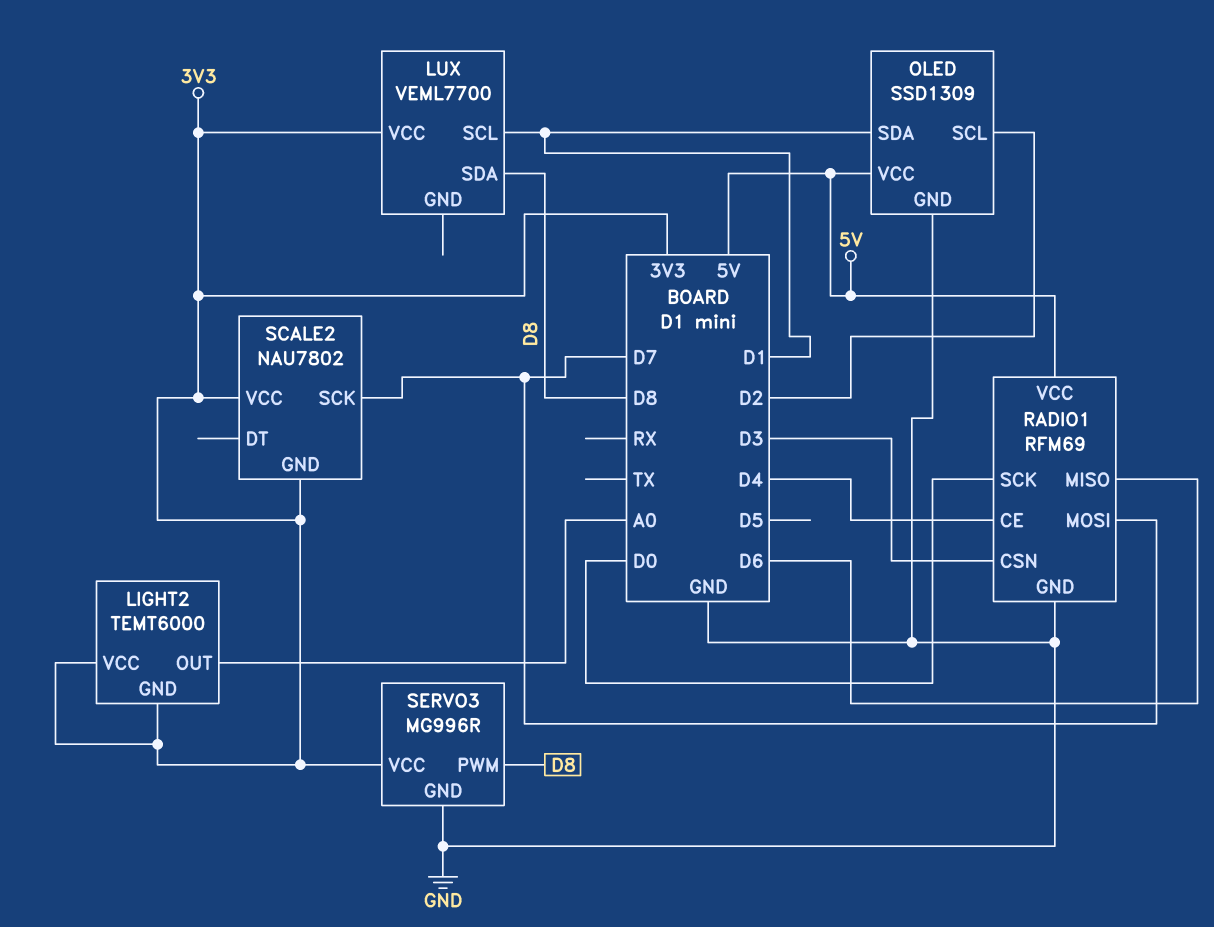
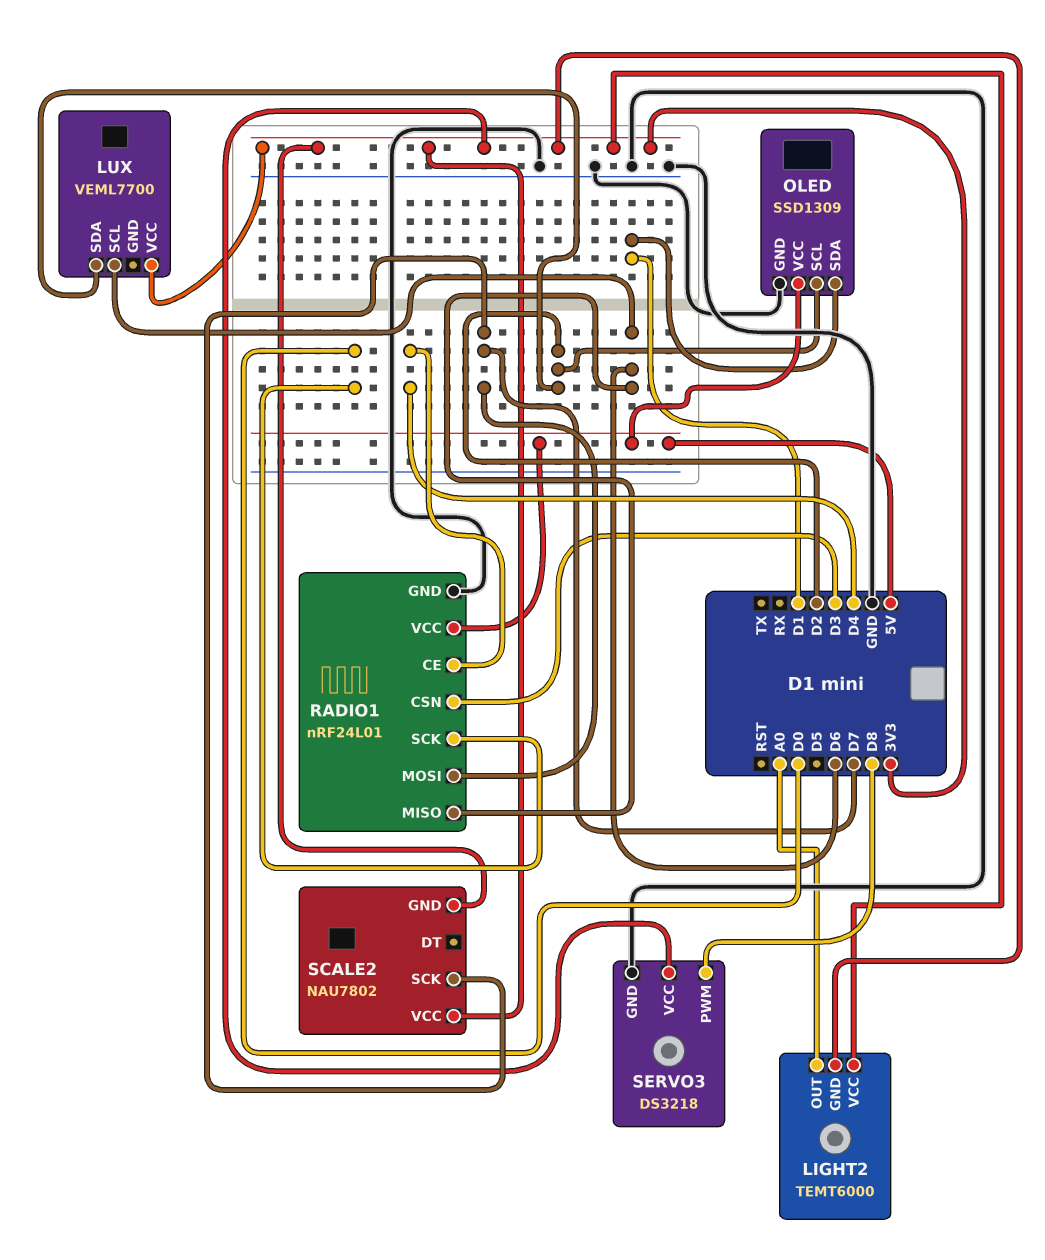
LUX pin SCL: D1 -> D6
LUX pin SDA: D8 -> D2
RADIO1: RFM69 -> nRF24L01
SERVO3: MG996R -> DS3218

